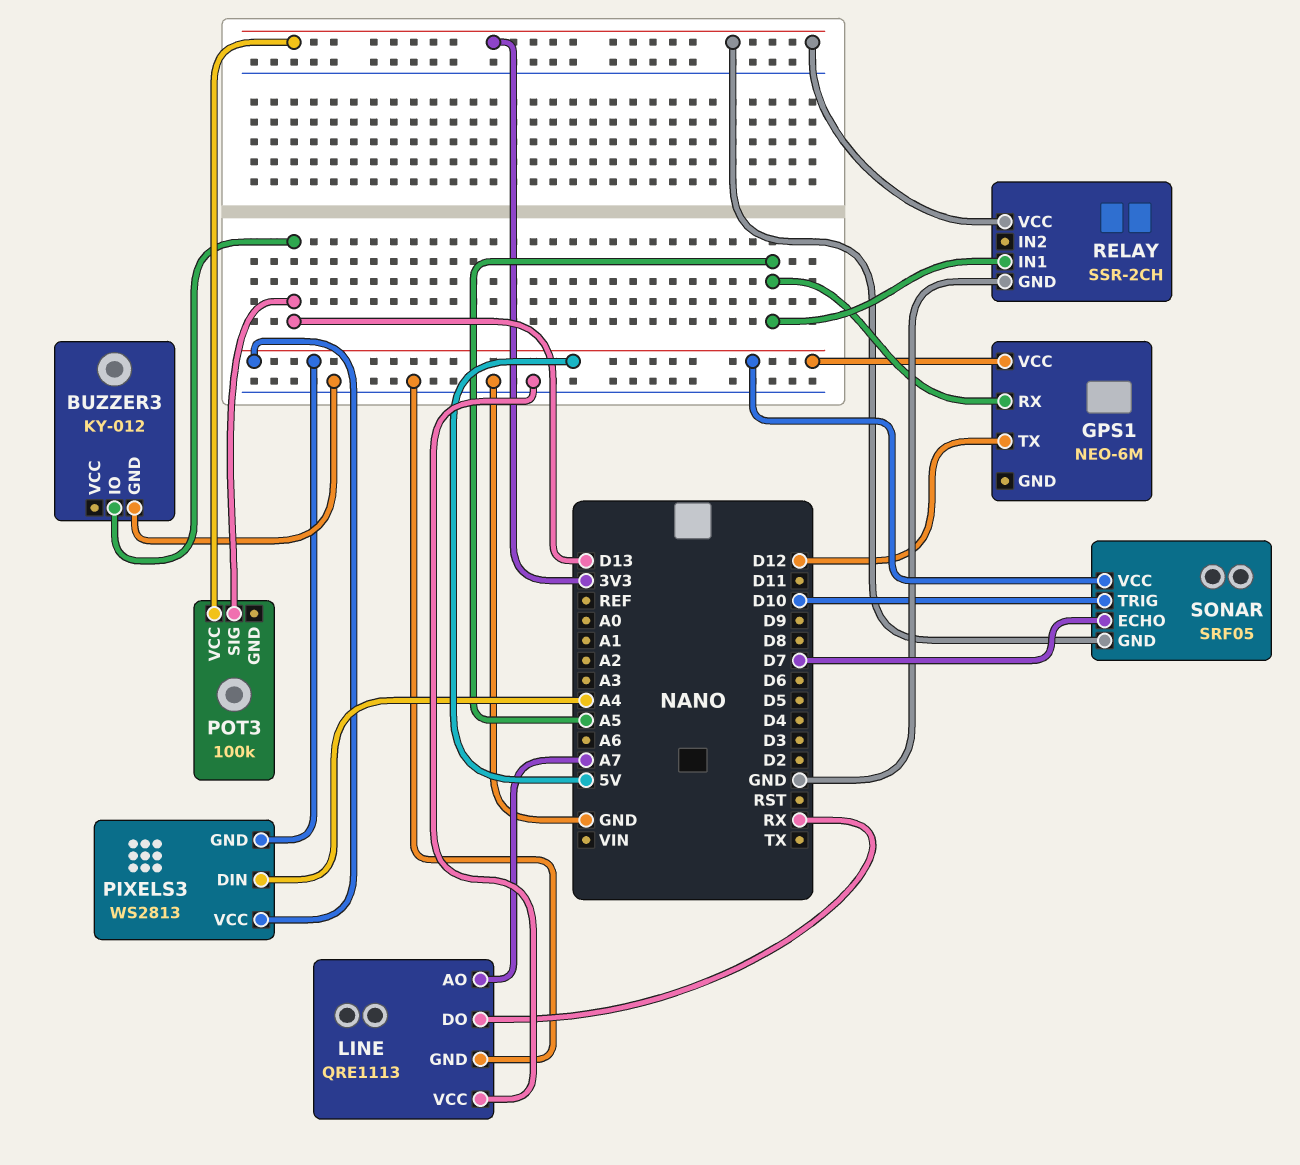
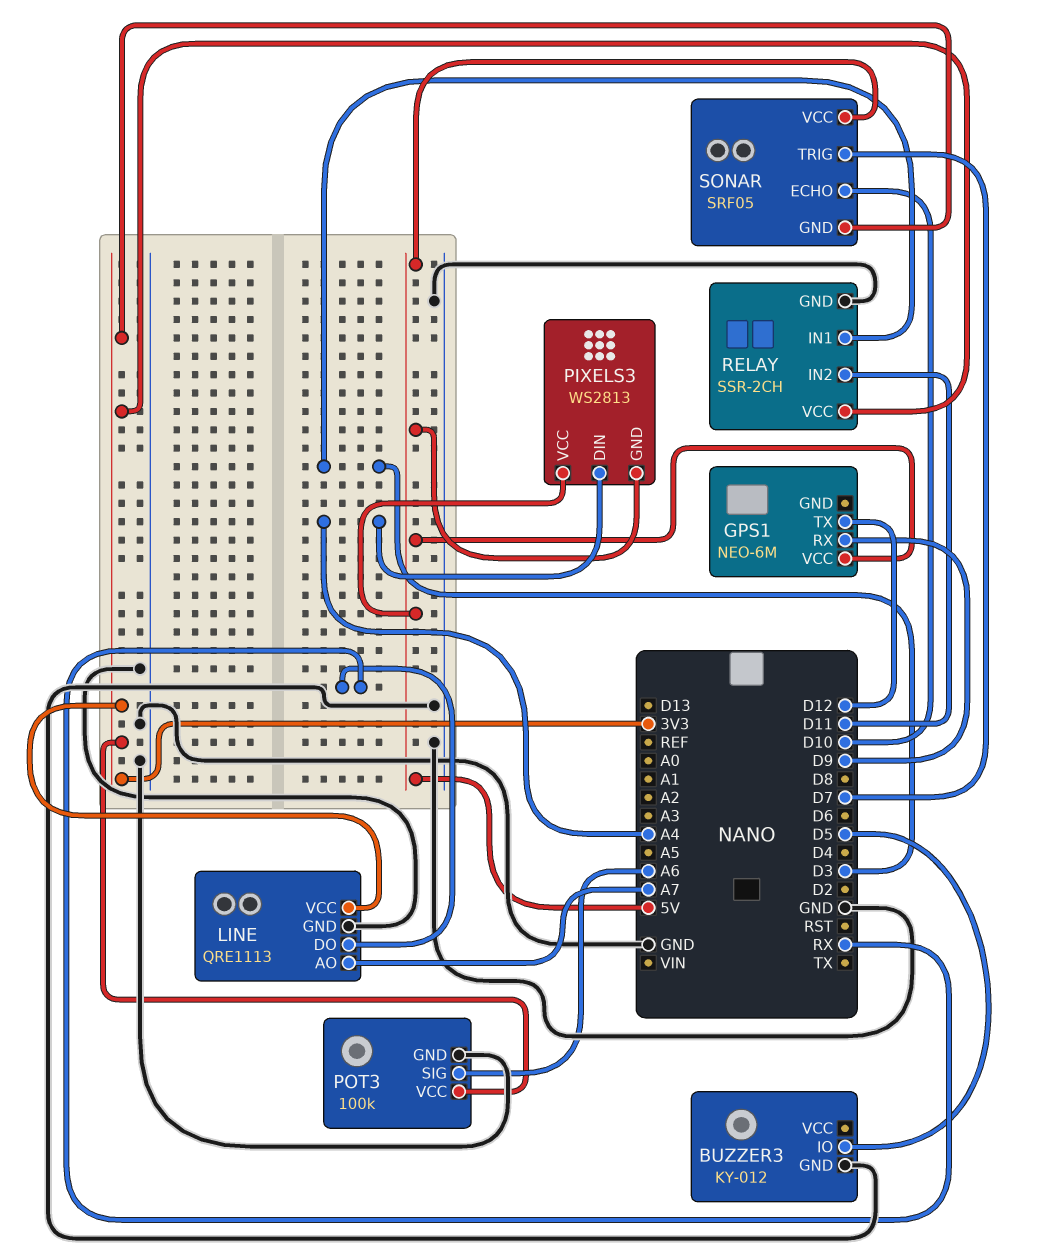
BUZZER3 pin IO: D13 -> D5
GPS1 pin RX: A5 -> D9
LINE pin VCC: GND -> 3V3
POT3 pin GND: none -> GND
POT3 pin SIG: D13 -> A6
RELAY pin IN1: A5 -> D3
RELAY pin IN2: none -> D11
SONAR pin ECHO: D7 -> D10
SONAR pin TRIG: D10 -> D7

